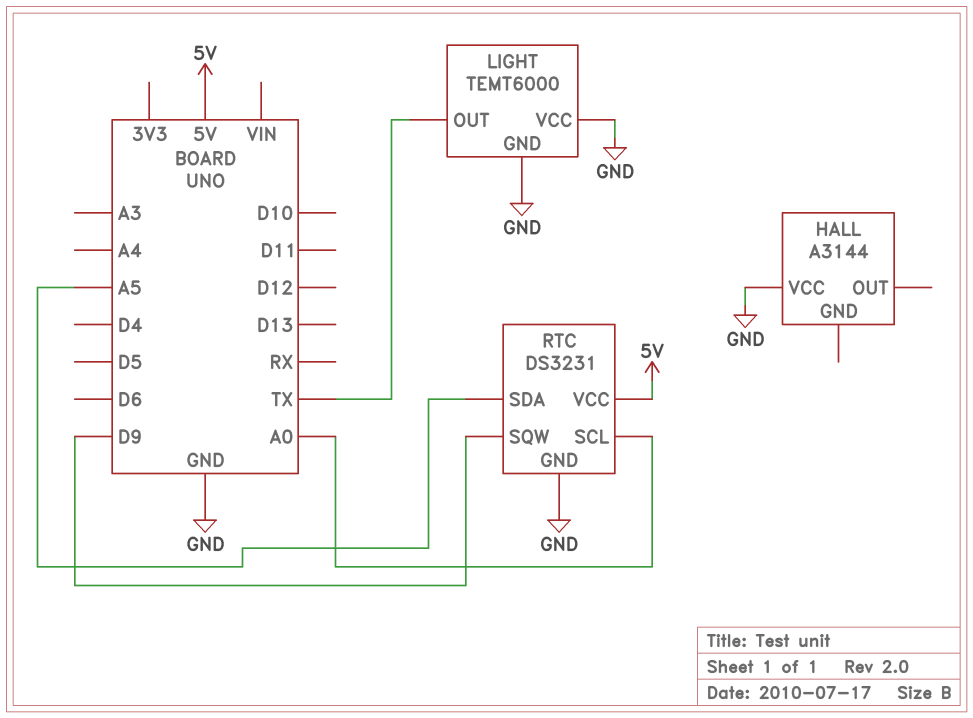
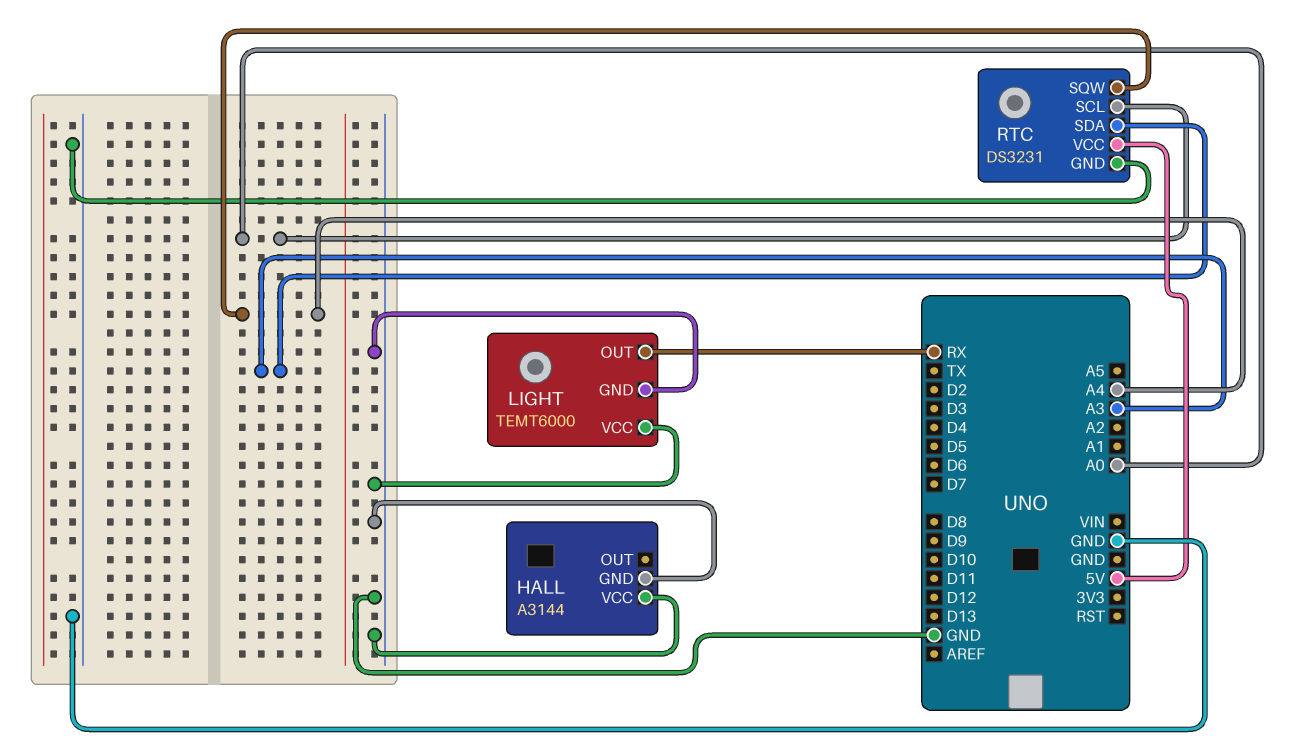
HALL pin GND: none -> GND
LIGHT pin OUT: TX -> RX
RTC pin SDA: A5 -> A3
RTC pin SQW: D9 -> A4

